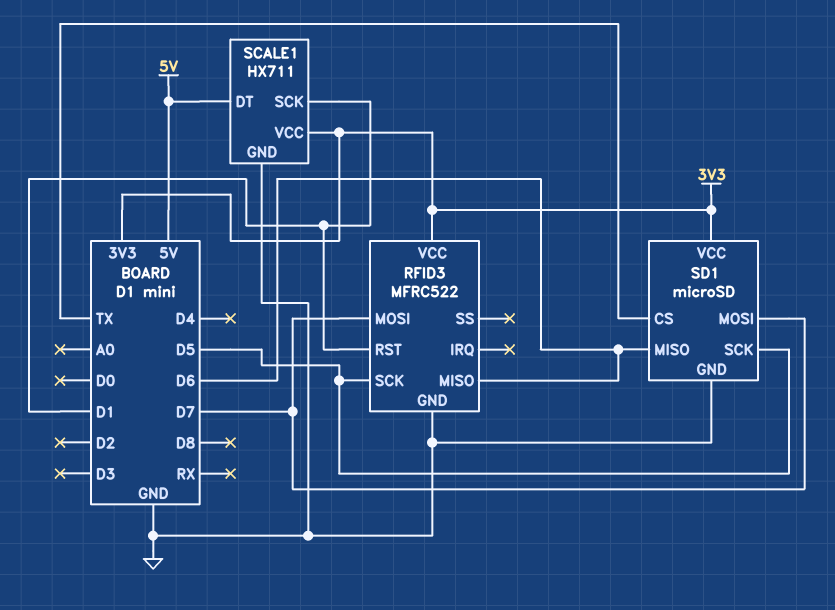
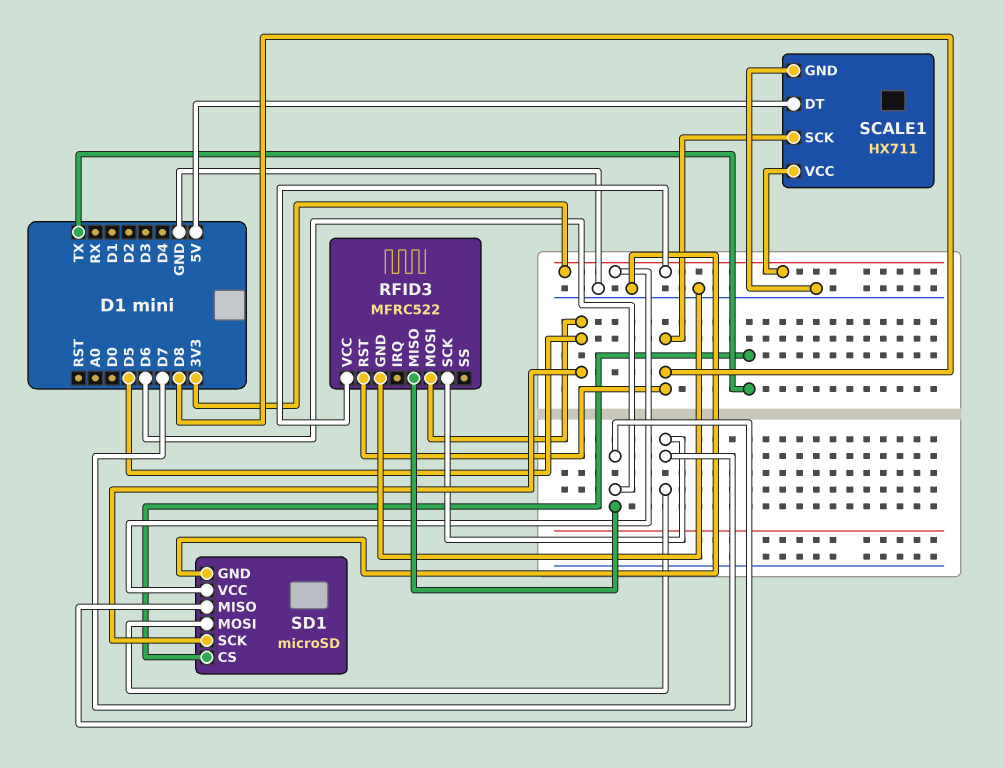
RFID3 pin MOSI: D7 -> D5
RFID3 pin RST: D1 -> D8
RFID3 pin SCK: D5 -> D7
SCALE1 pin SCK: D1 -> D8

